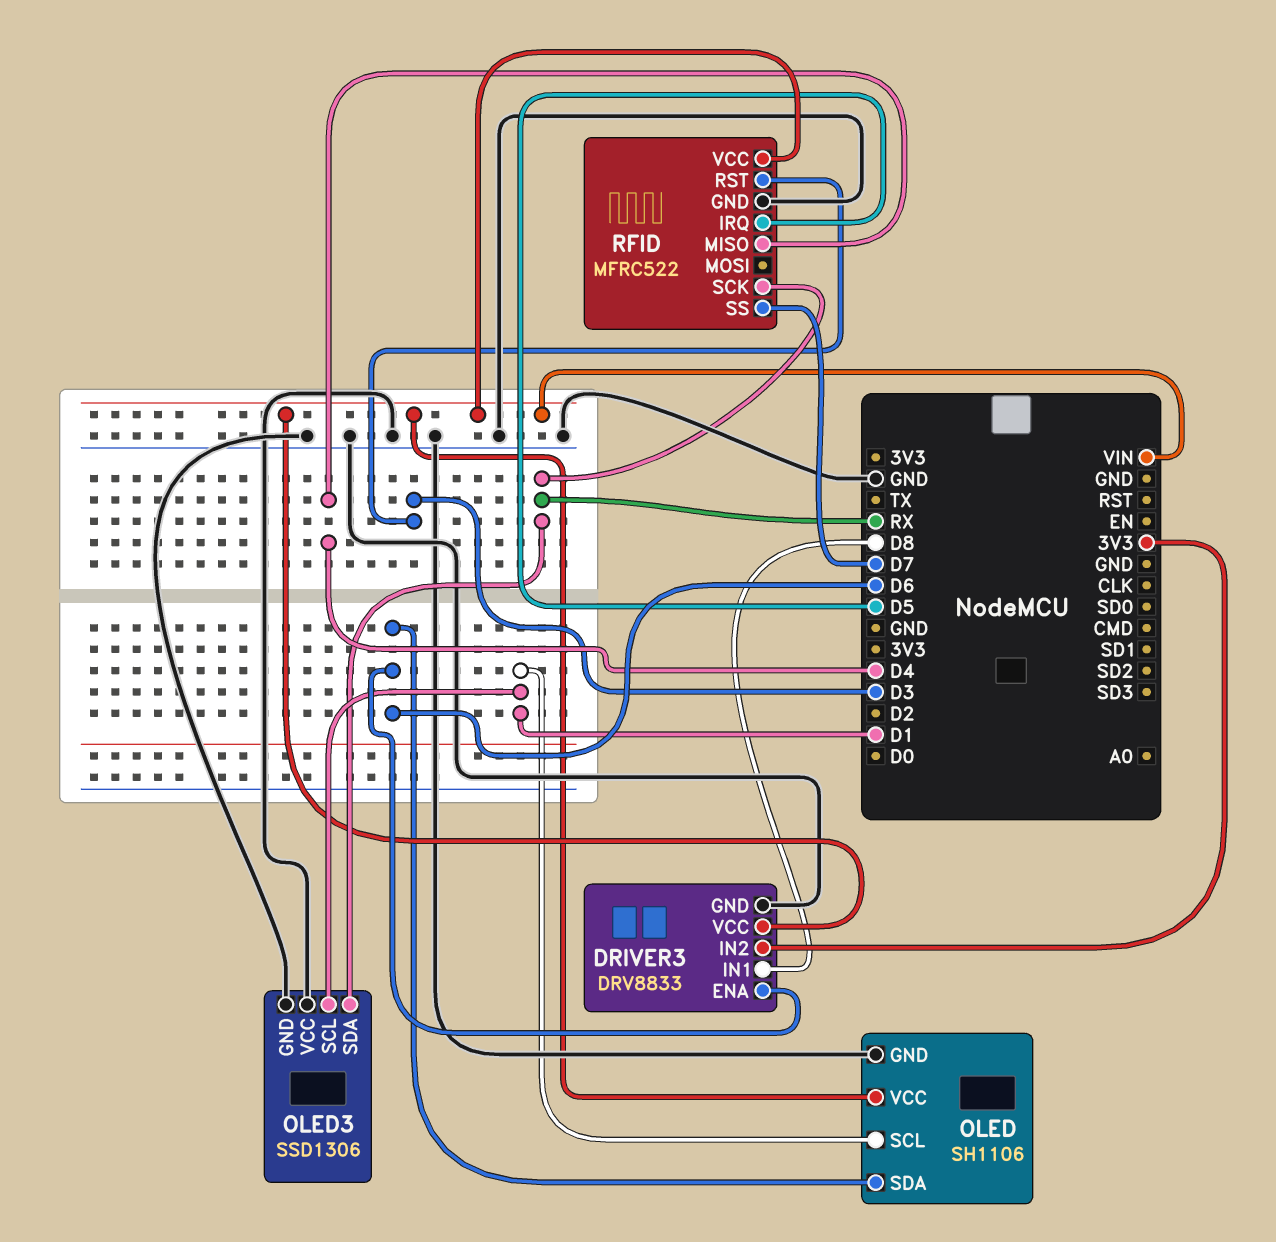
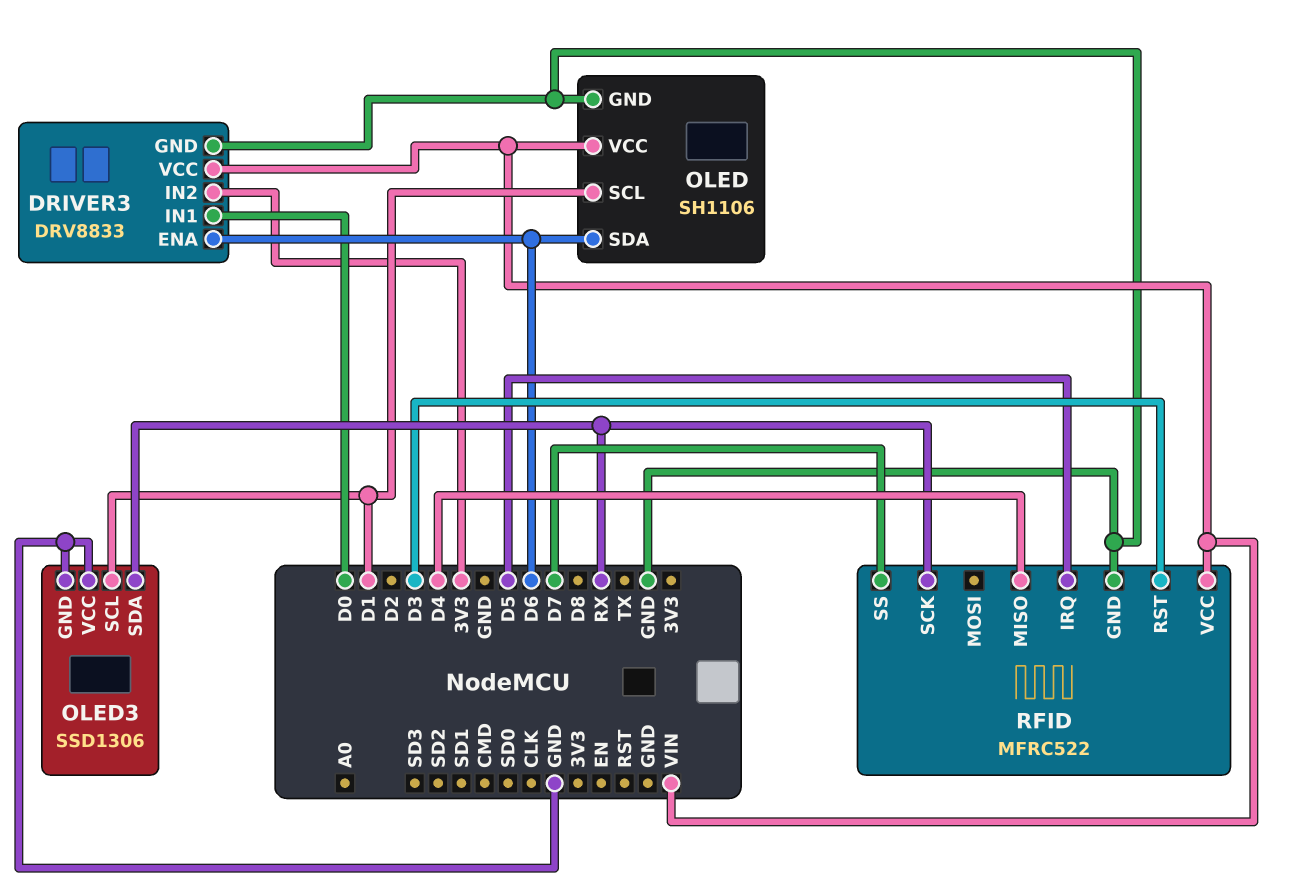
DRIVER3 pin IN1: D8 -> D0

